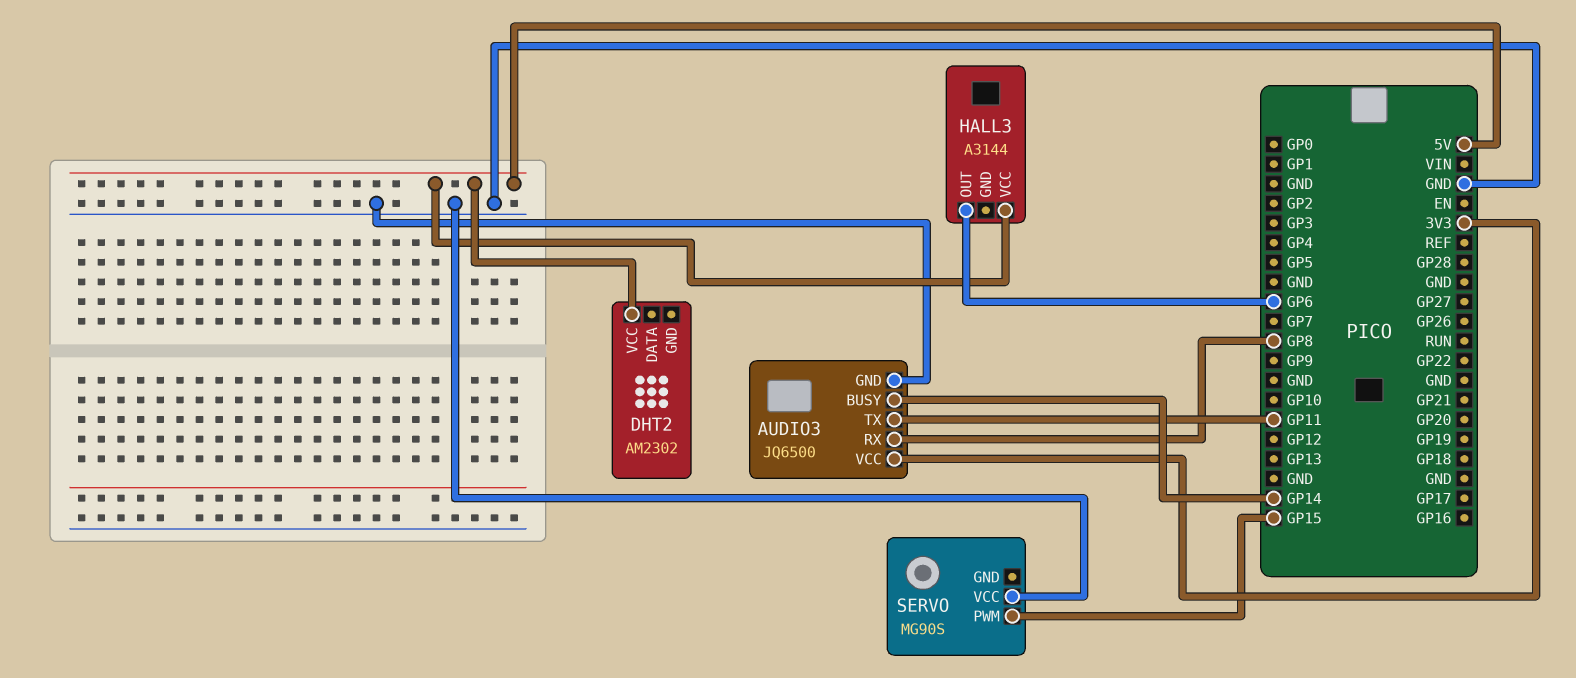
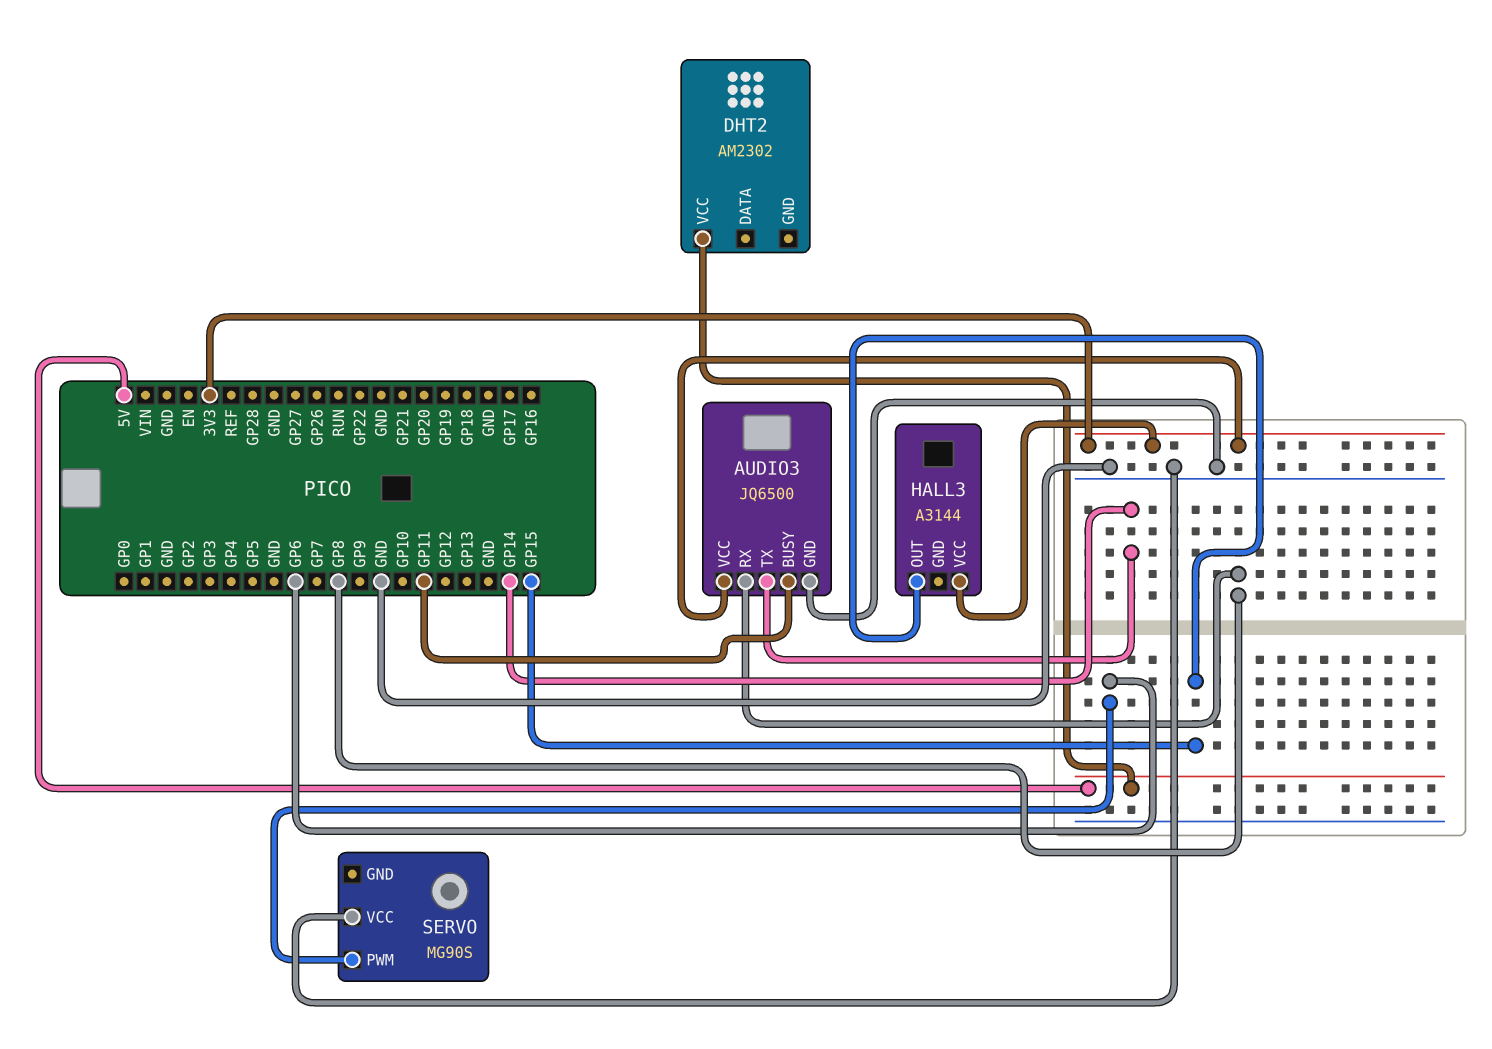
AUDIO3 pin BUSY: GP14 -> GP11
AUDIO3 pin TX: GP11 -> GP14
HALL3 pin OUT: GP6 -> GP15
HALL3 pin VCC: 5V -> 3V3
SERVO pin PWM: GP15 -> GP6

